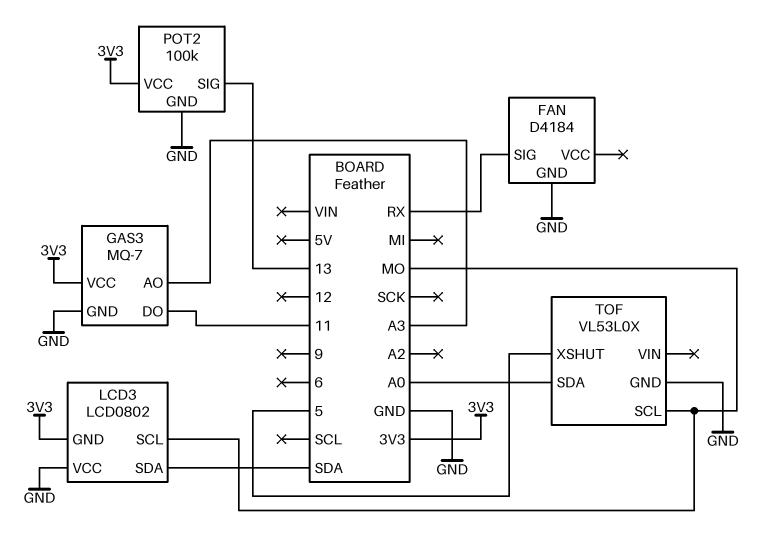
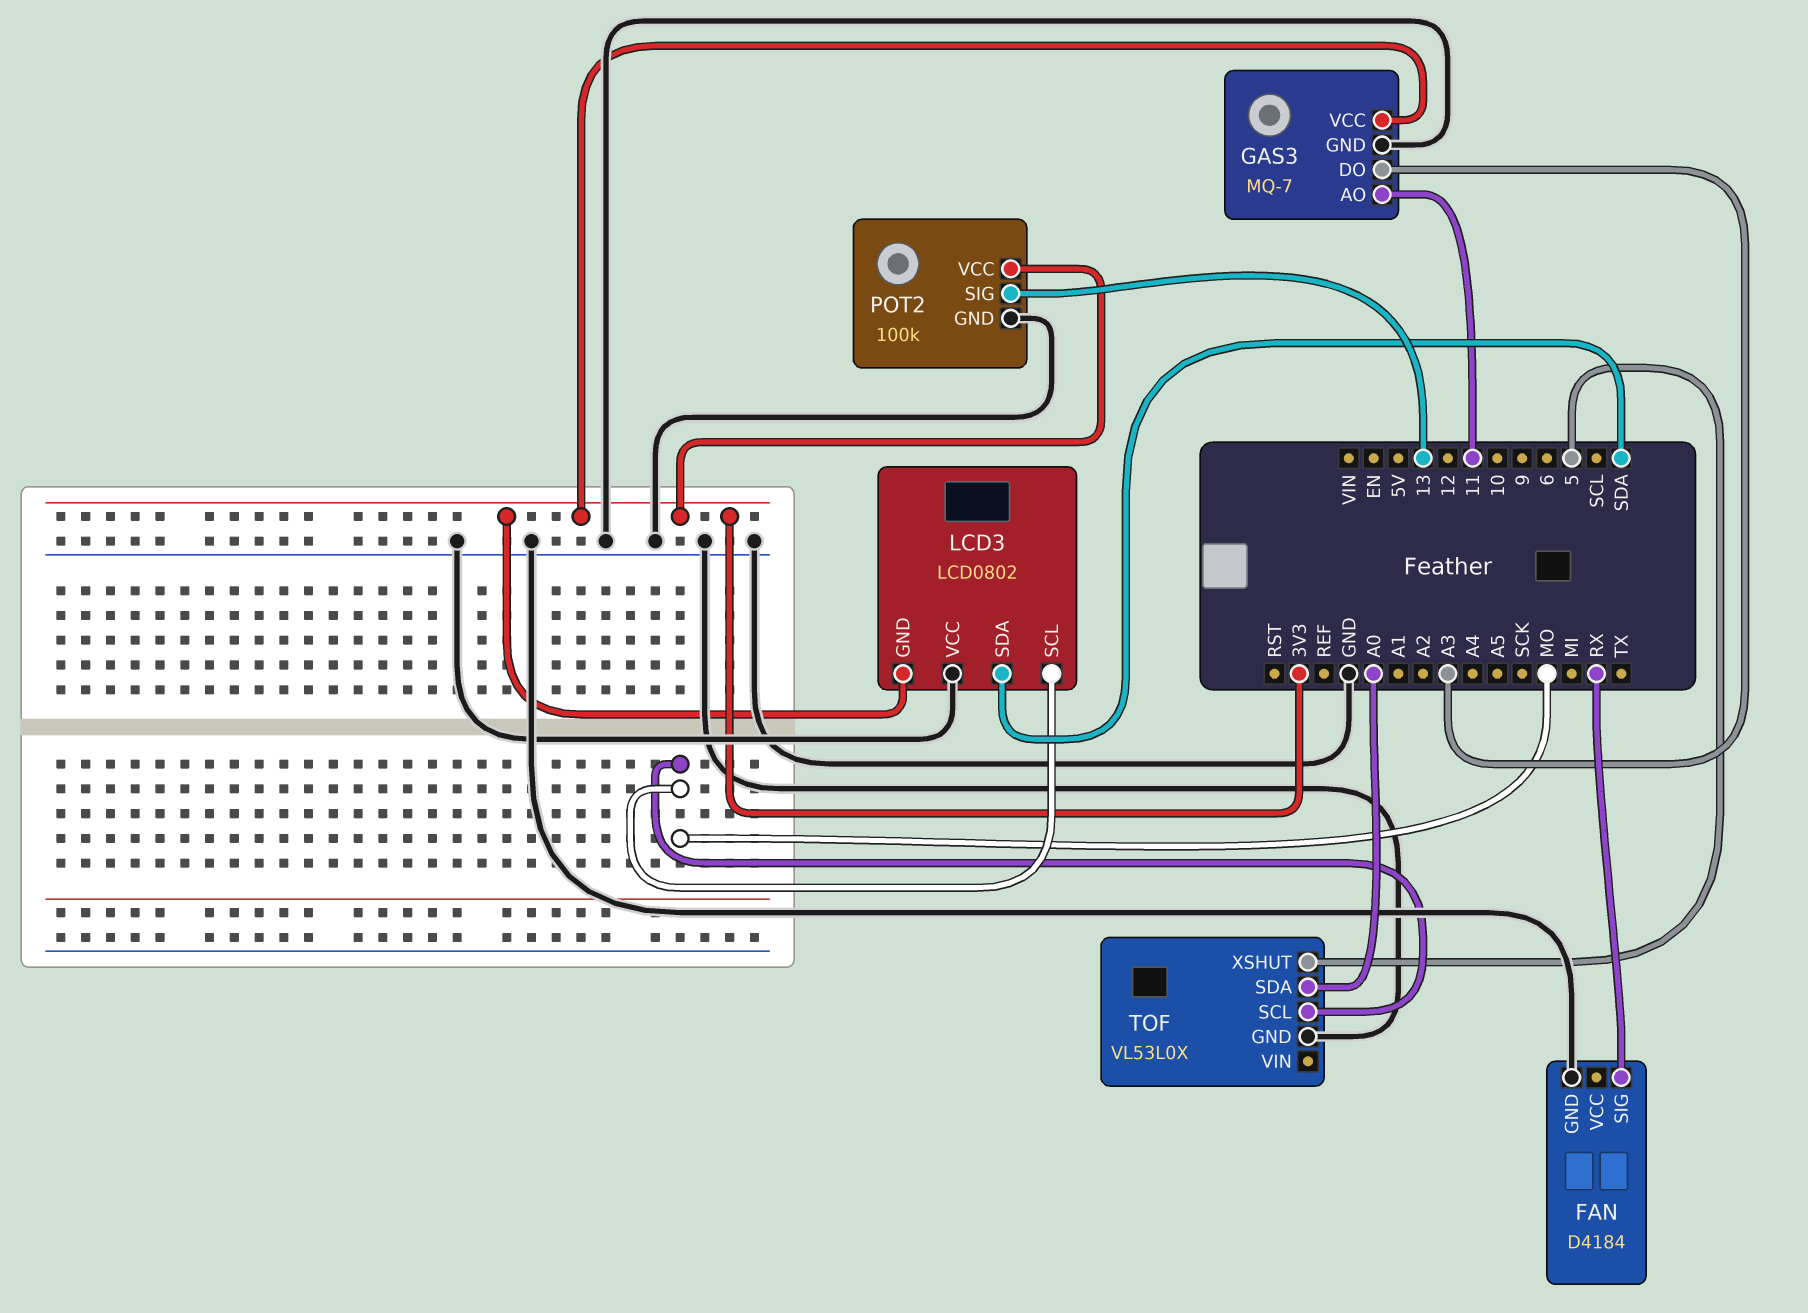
GAS3 pin AO: A3 -> 11
GAS3 pin DO: 11 -> A3

